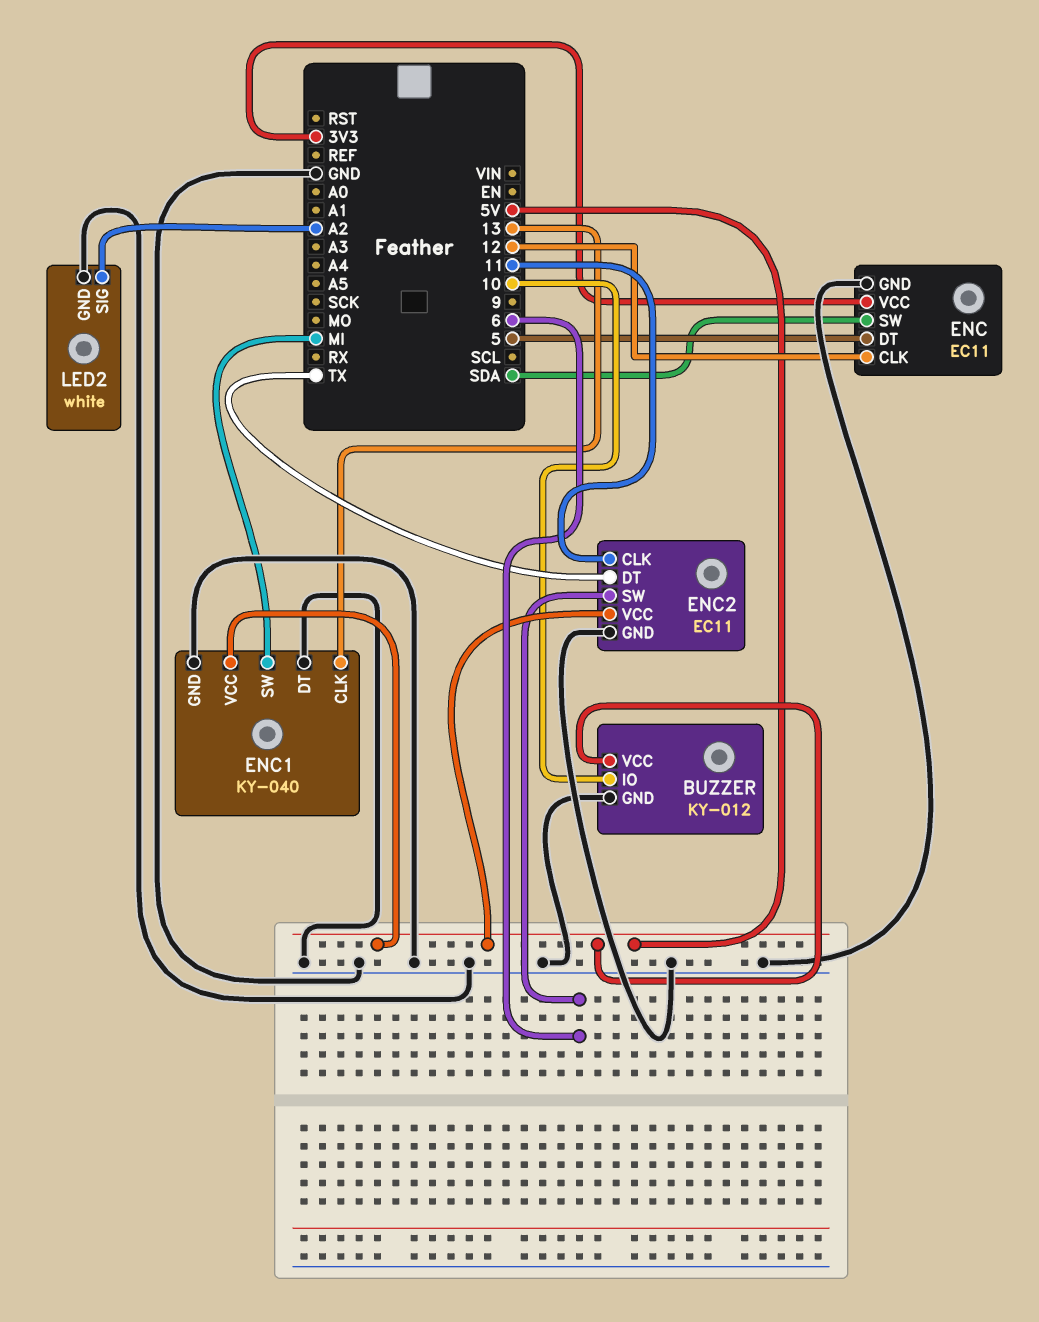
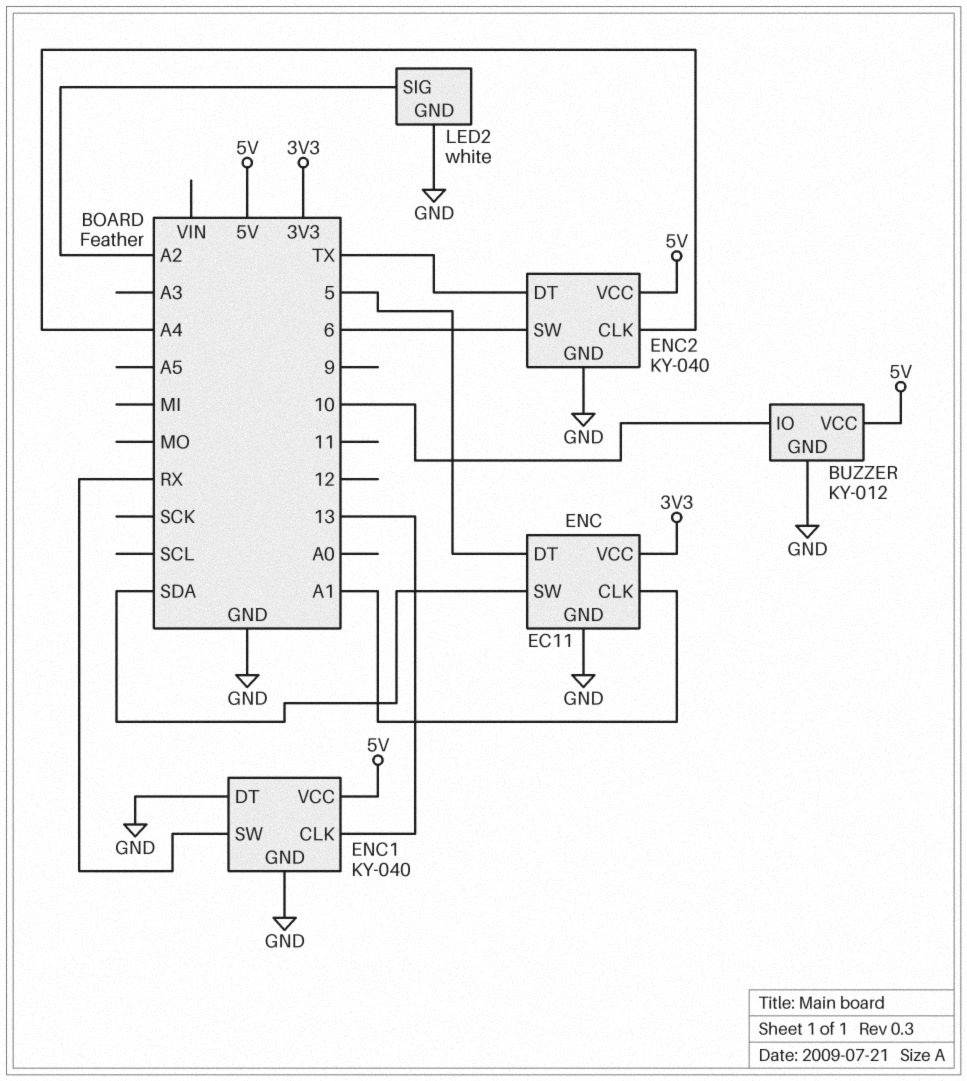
ENC pin CLK: 12 -> A1
ENC1 pin SW: MI -> RX
ENC2: EC11 -> KY-040
ENC2 pin CLK: 11 -> A4

